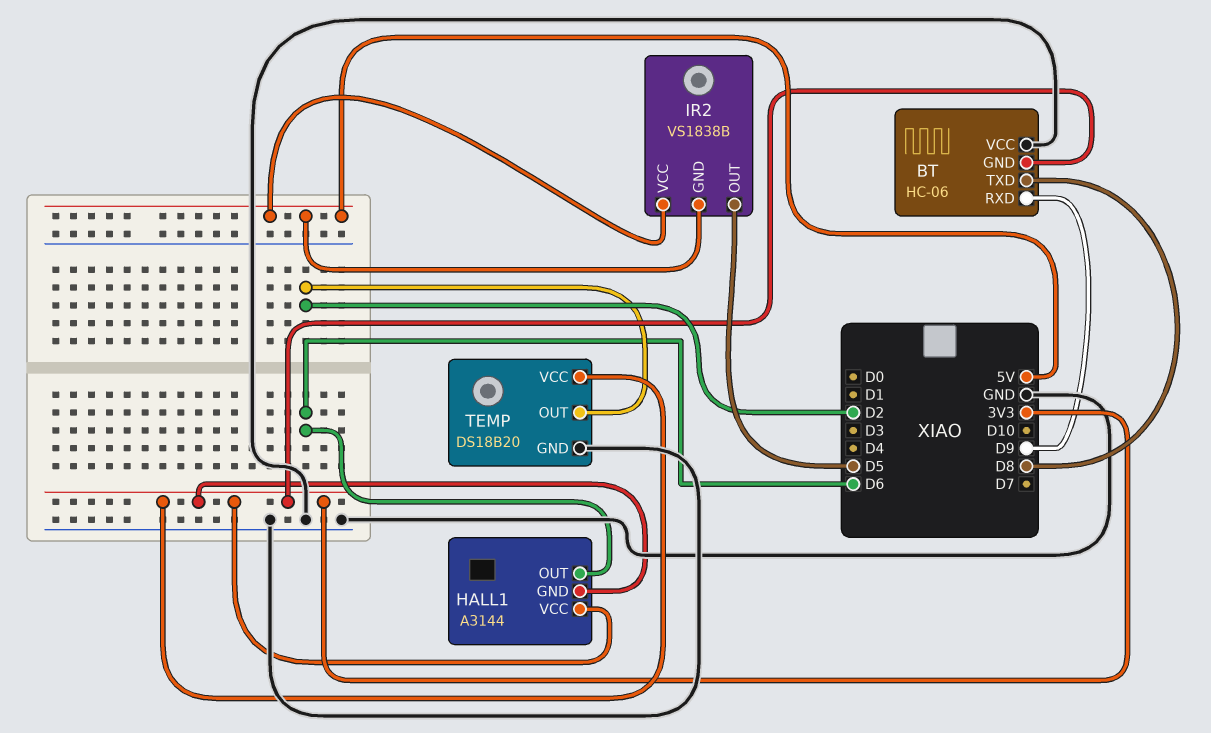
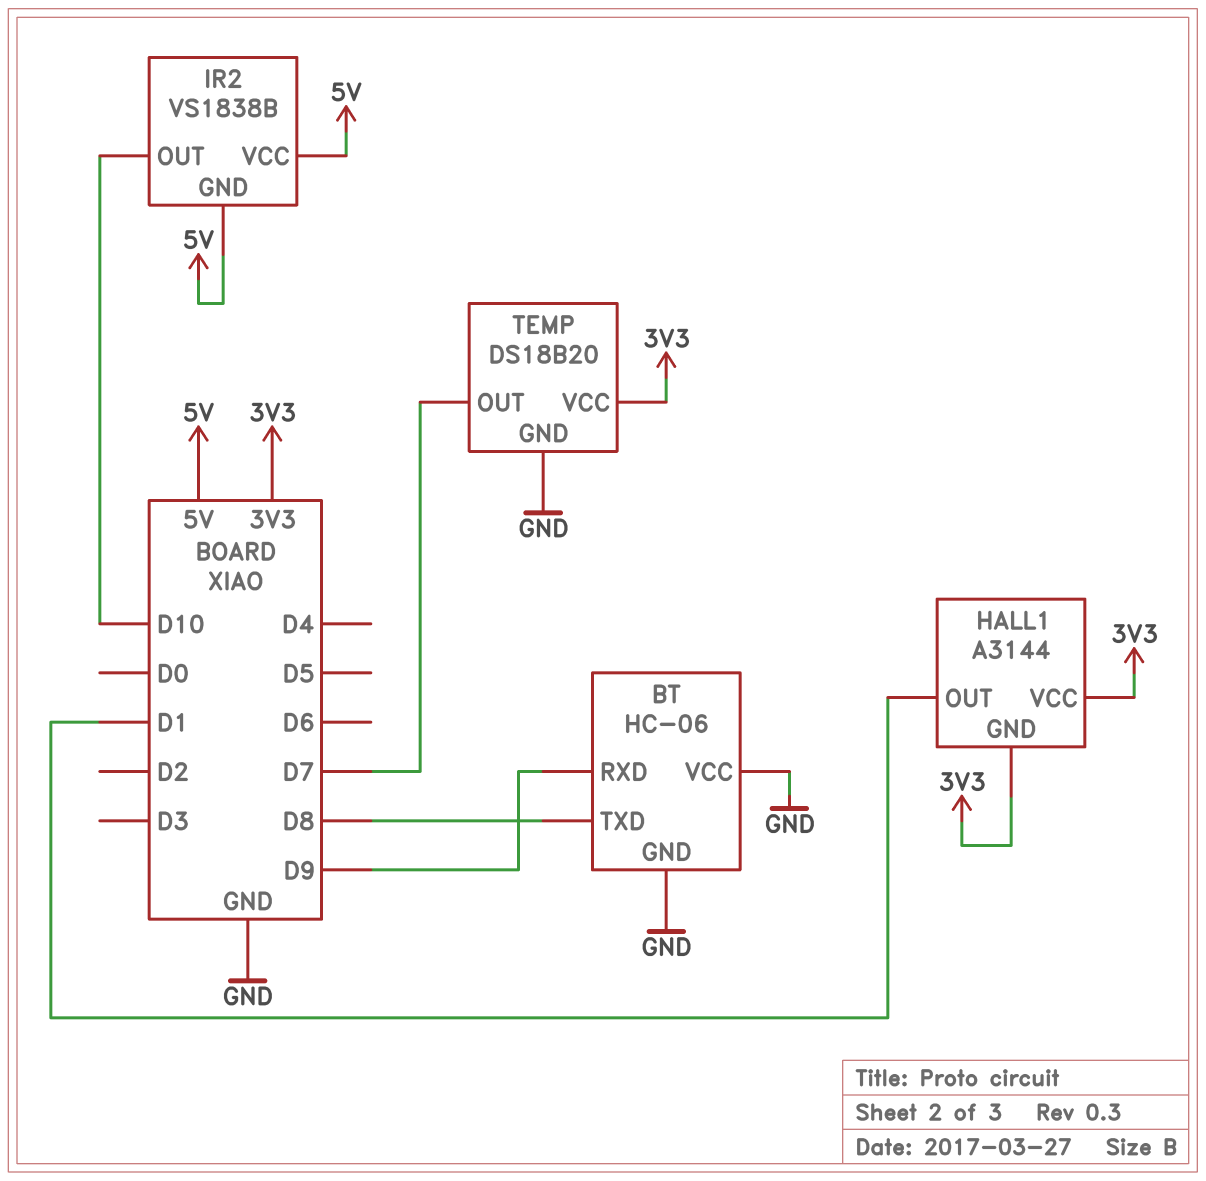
BT pin GND: 3V3 -> GND
HALL1 pin OUT: D6 -> D1
IR2 pin OUT: D5 -> D10
TEMP pin OUT: D2 -> D7

